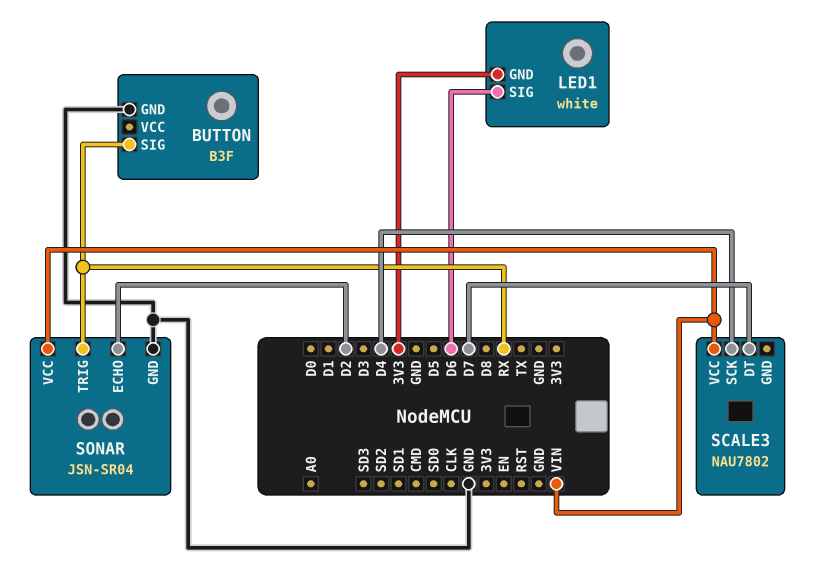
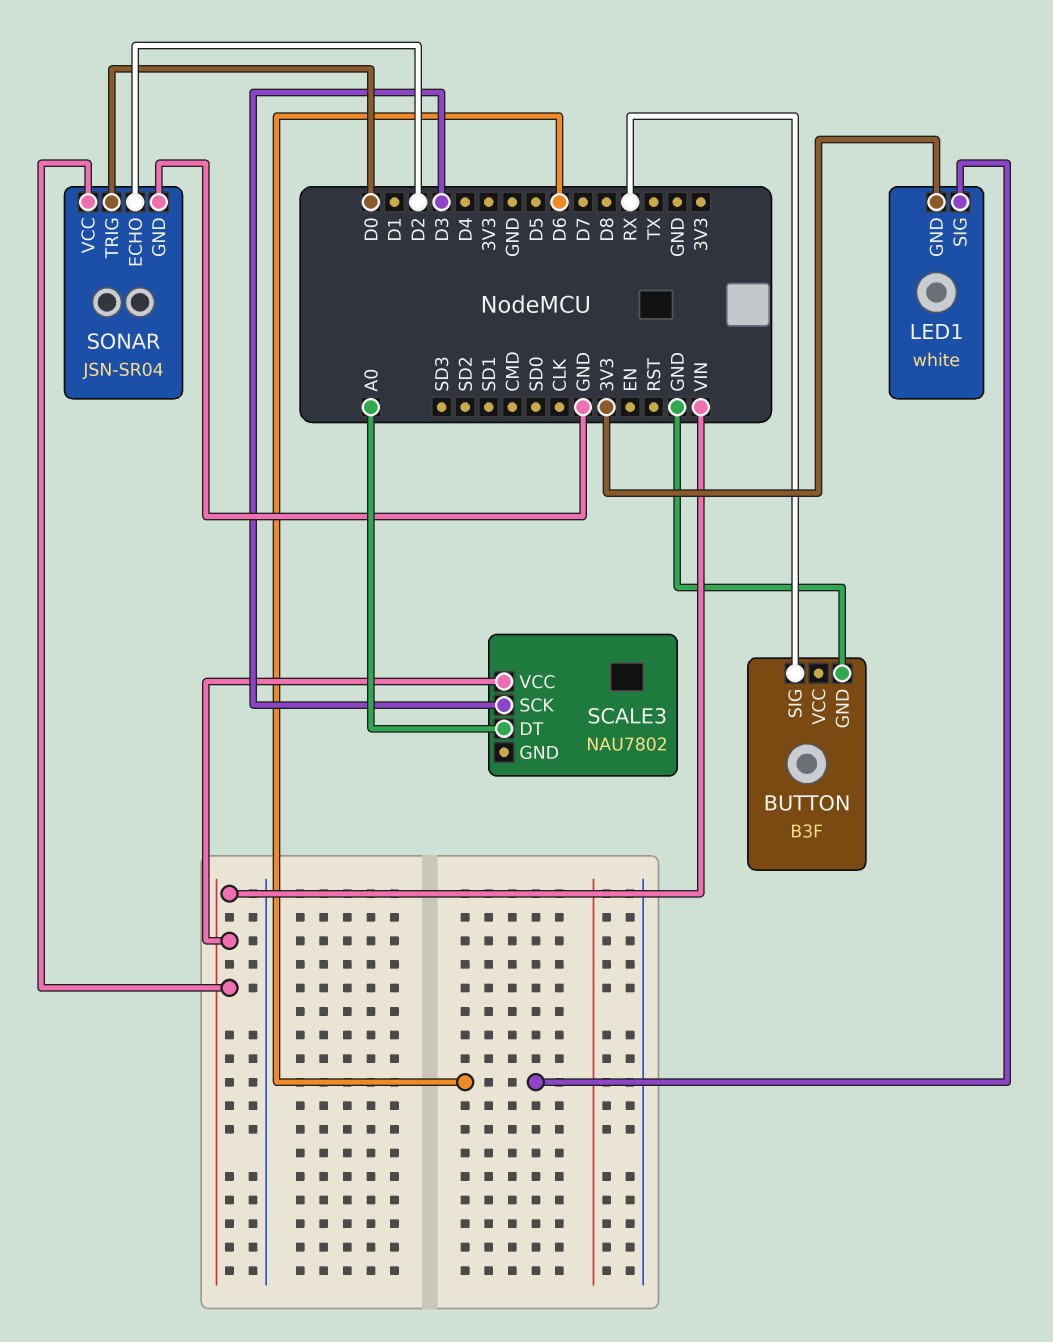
SCALE3 pin DT: D7 -> A0
SCALE3 pin SCK: D4 -> D3
SONAR pin TRIG: RX -> D0

